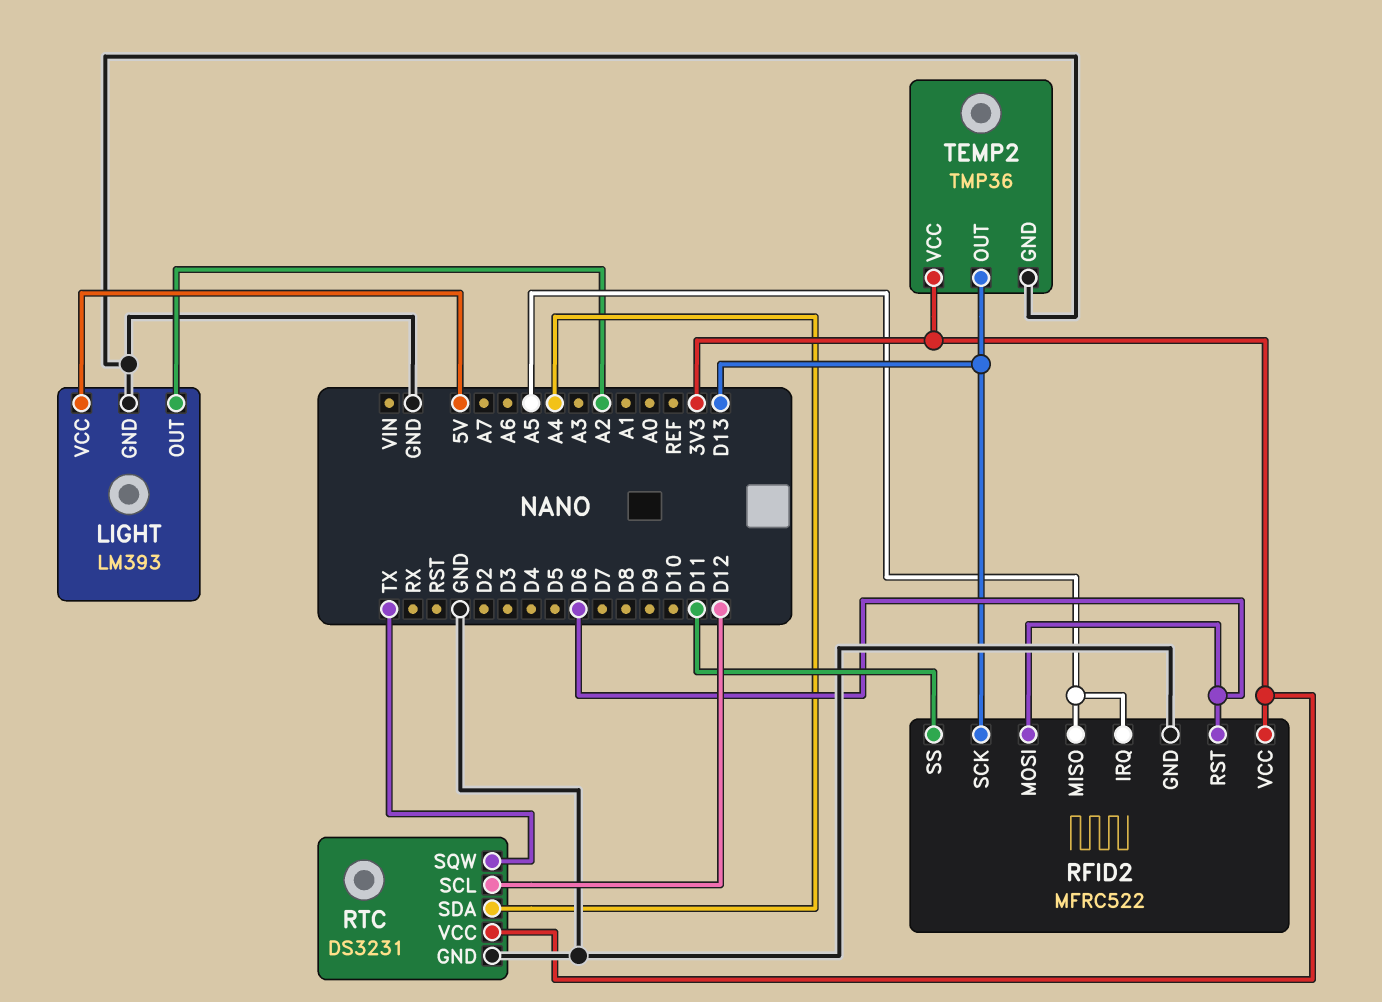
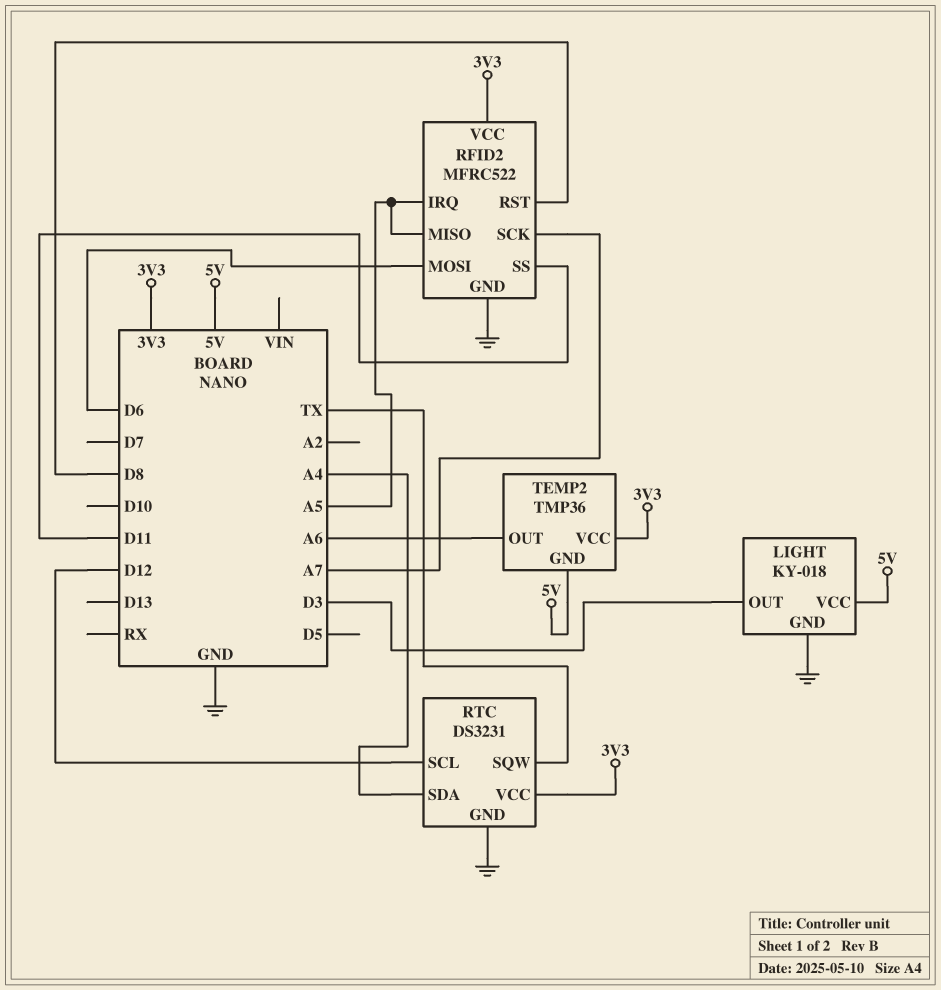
LIGHT: LM393 -> KY-018
LIGHT pin OUT: A2 -> D3
RFID2 pin RST: D6 -> D8
RFID2 pin SCK: D13 -> A7
TEMP2 pin GND: GND -> 5V
TEMP2 pin OUT: D13 -> A6

